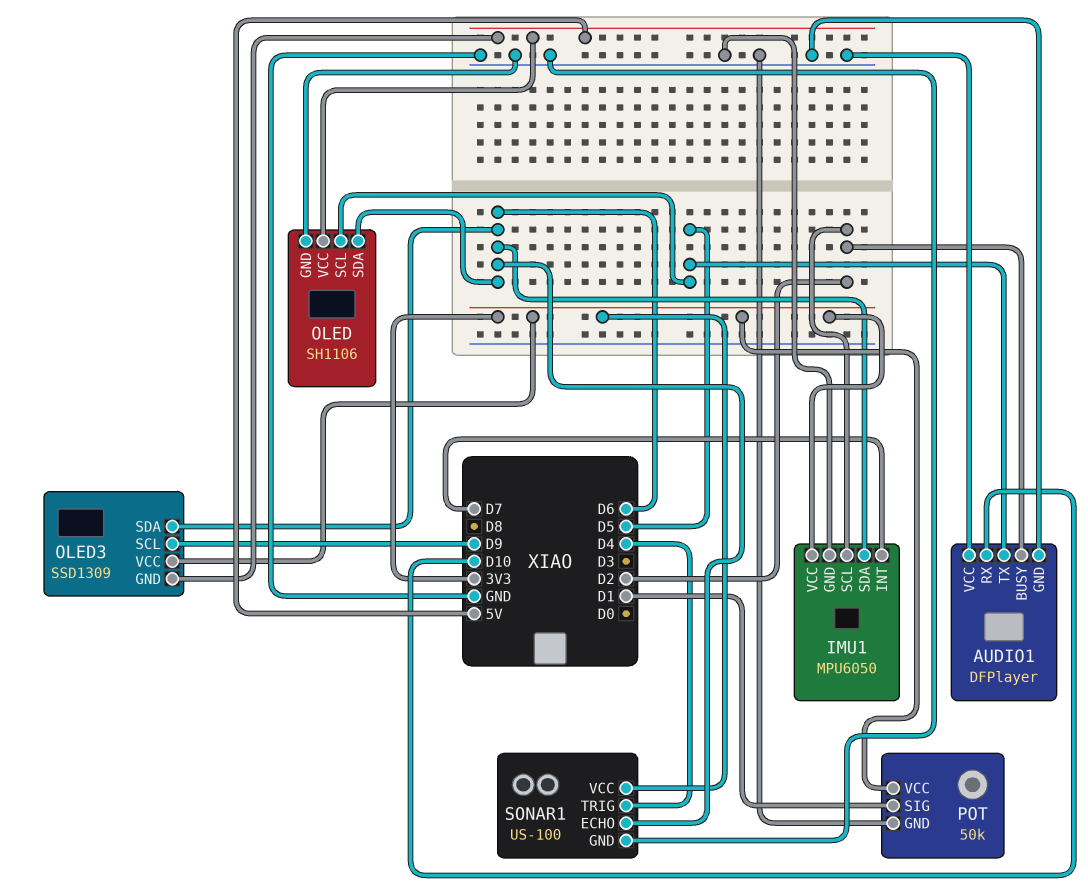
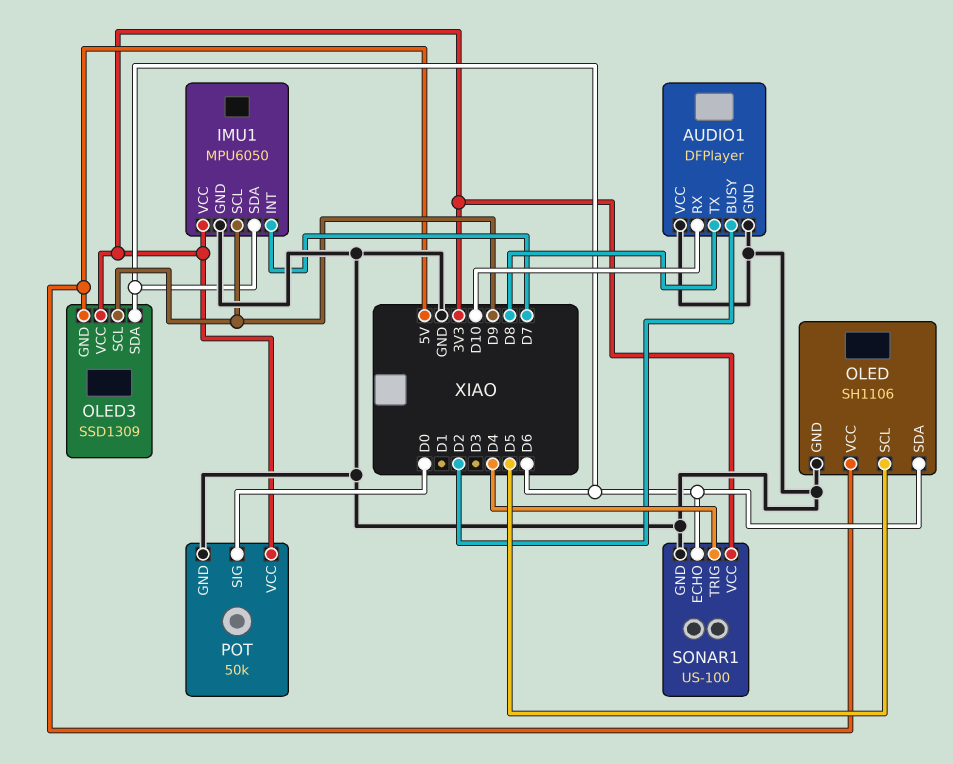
AUDIO1 pin TX: D5 -> D8
IMU1 pin SCL: D2 -> D9
POT pin SIG: D1 -> D0

